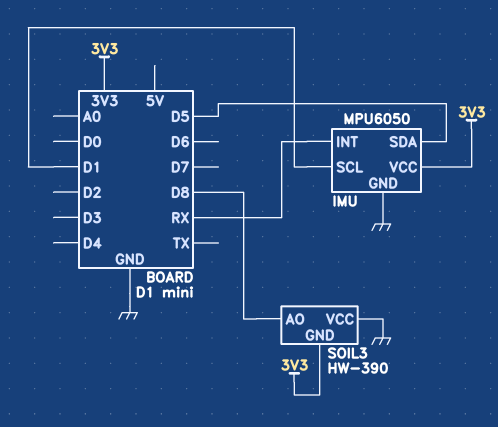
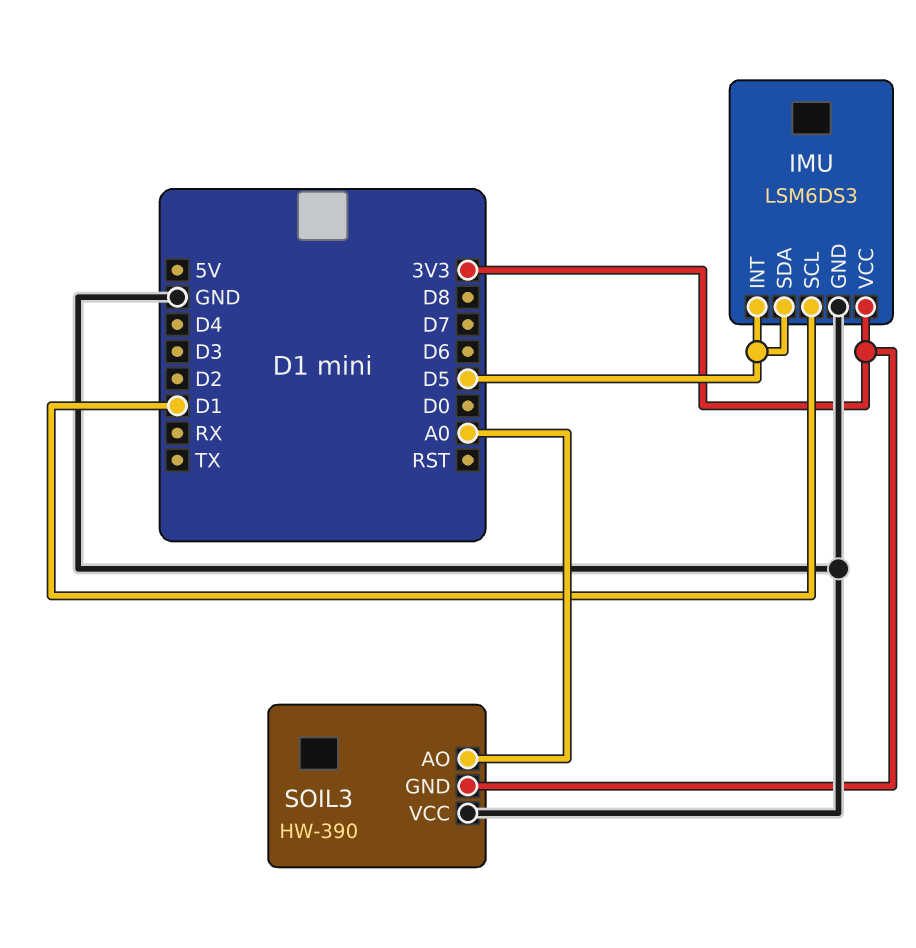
IMU: MPU6050 -> LSM6DS3
IMU pin INT: RX -> D5
SOIL3 pin AO: D8 -> A0

